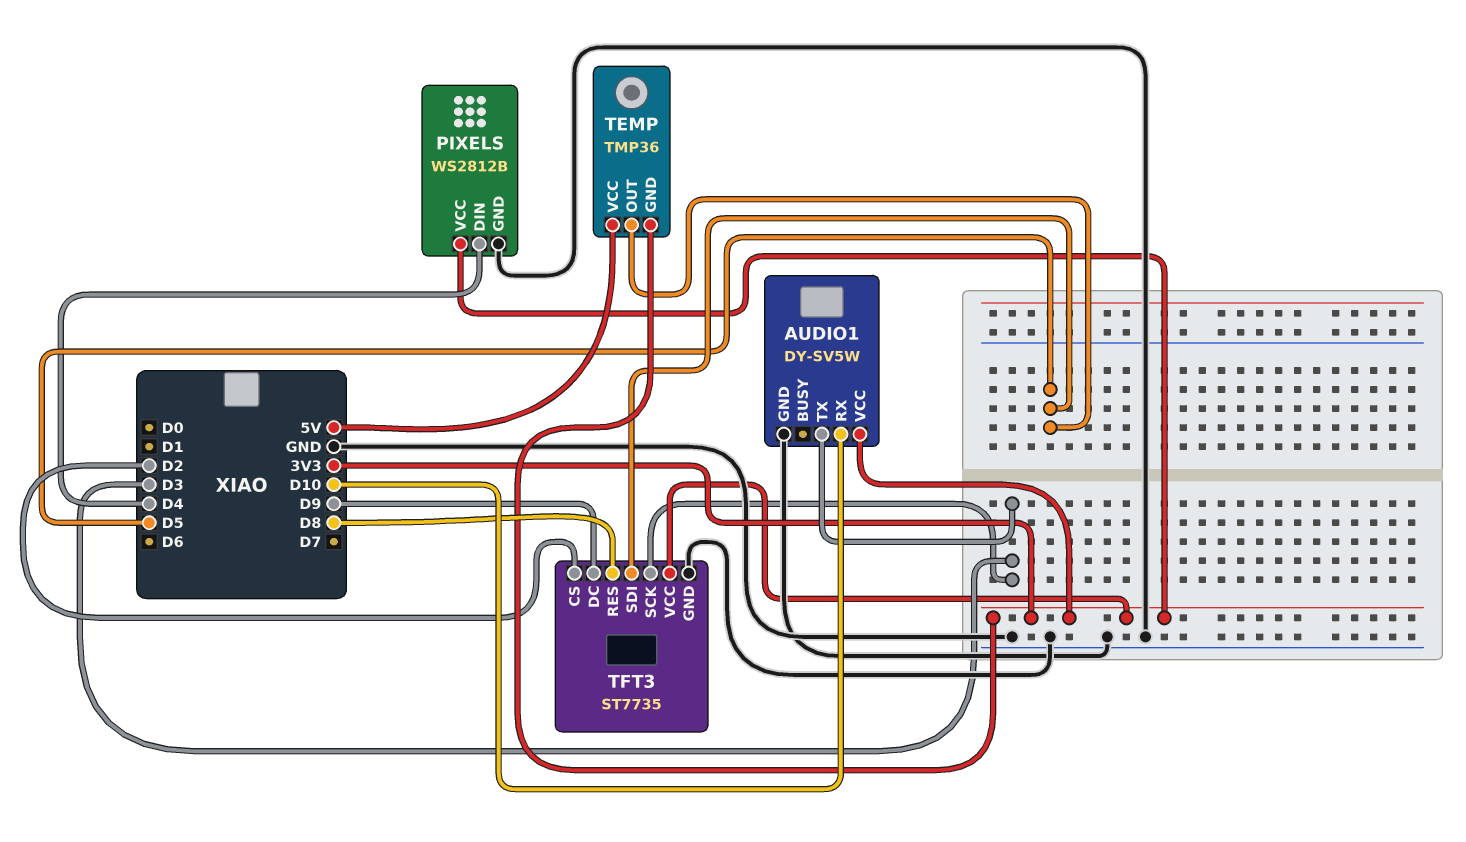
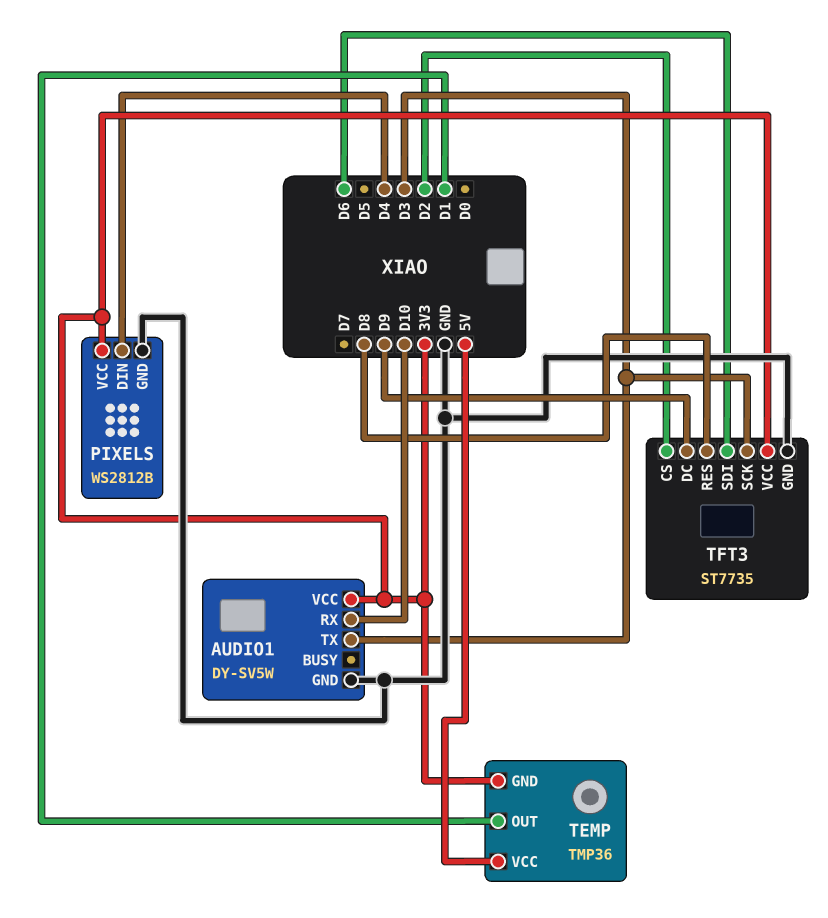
TEMP pin OUT: D5 -> D1
TFT3 pin SDI: D5 -> D6

